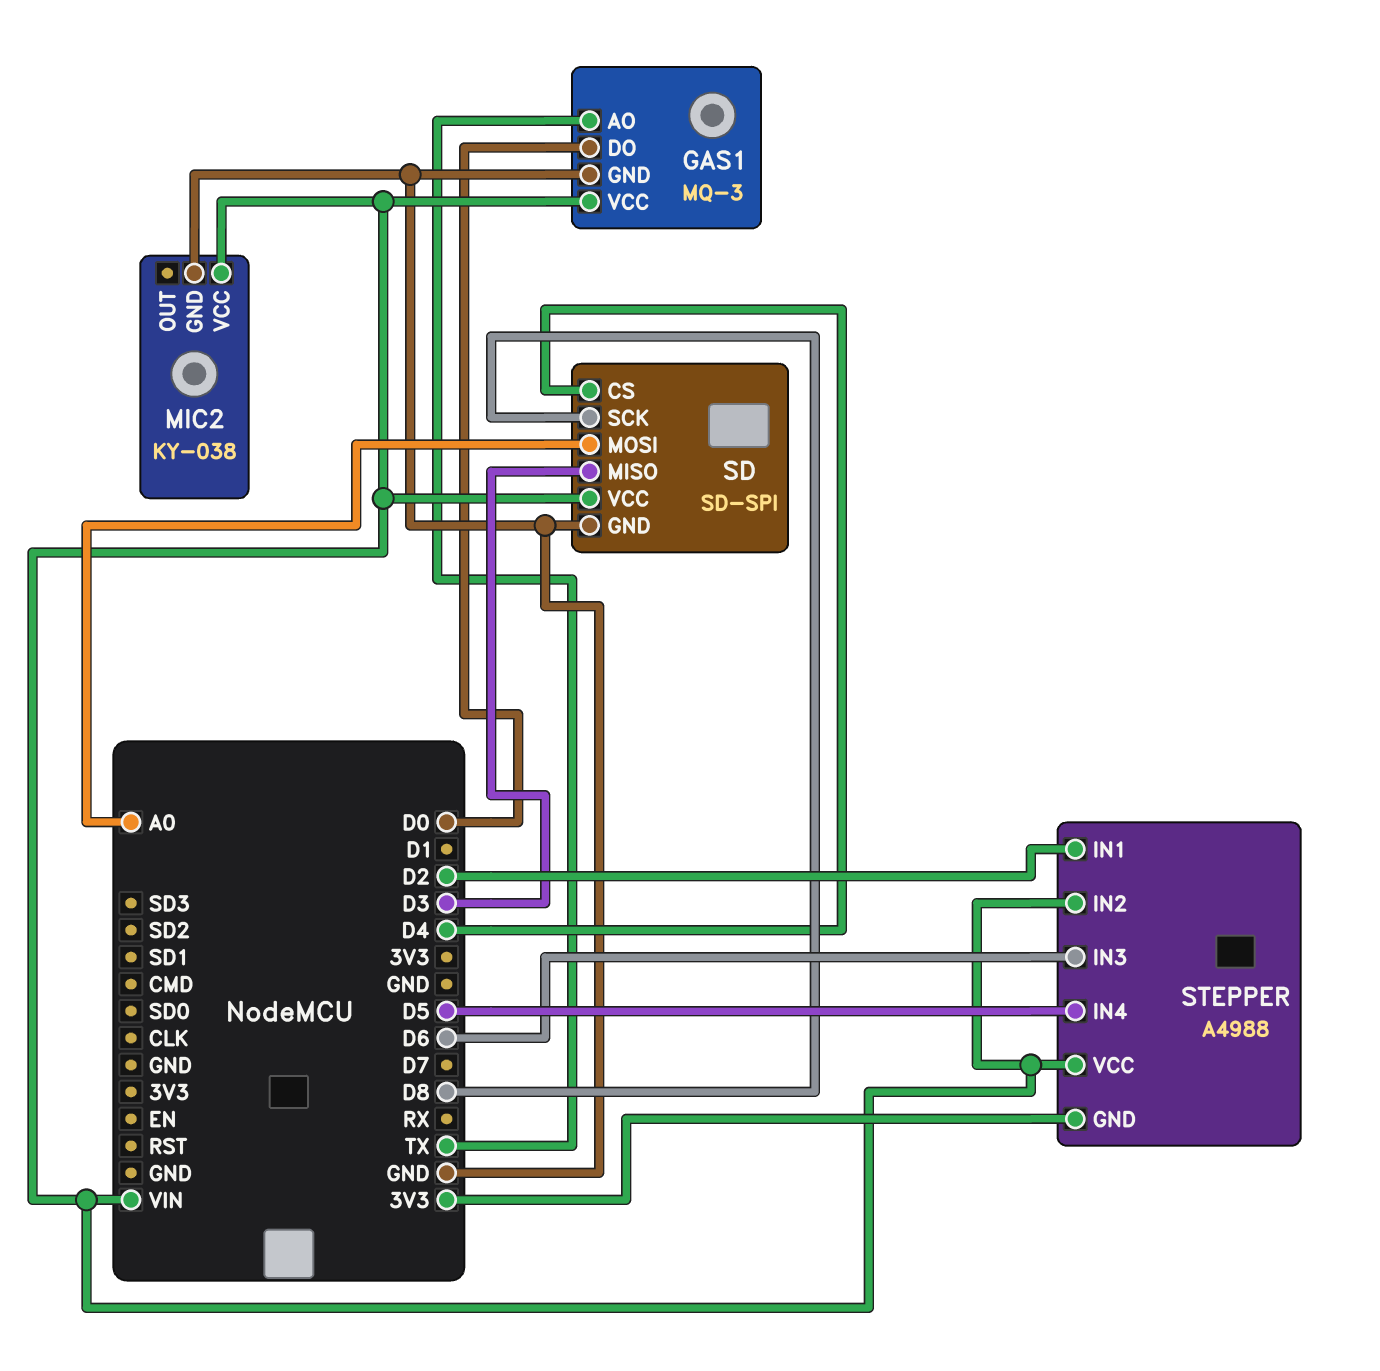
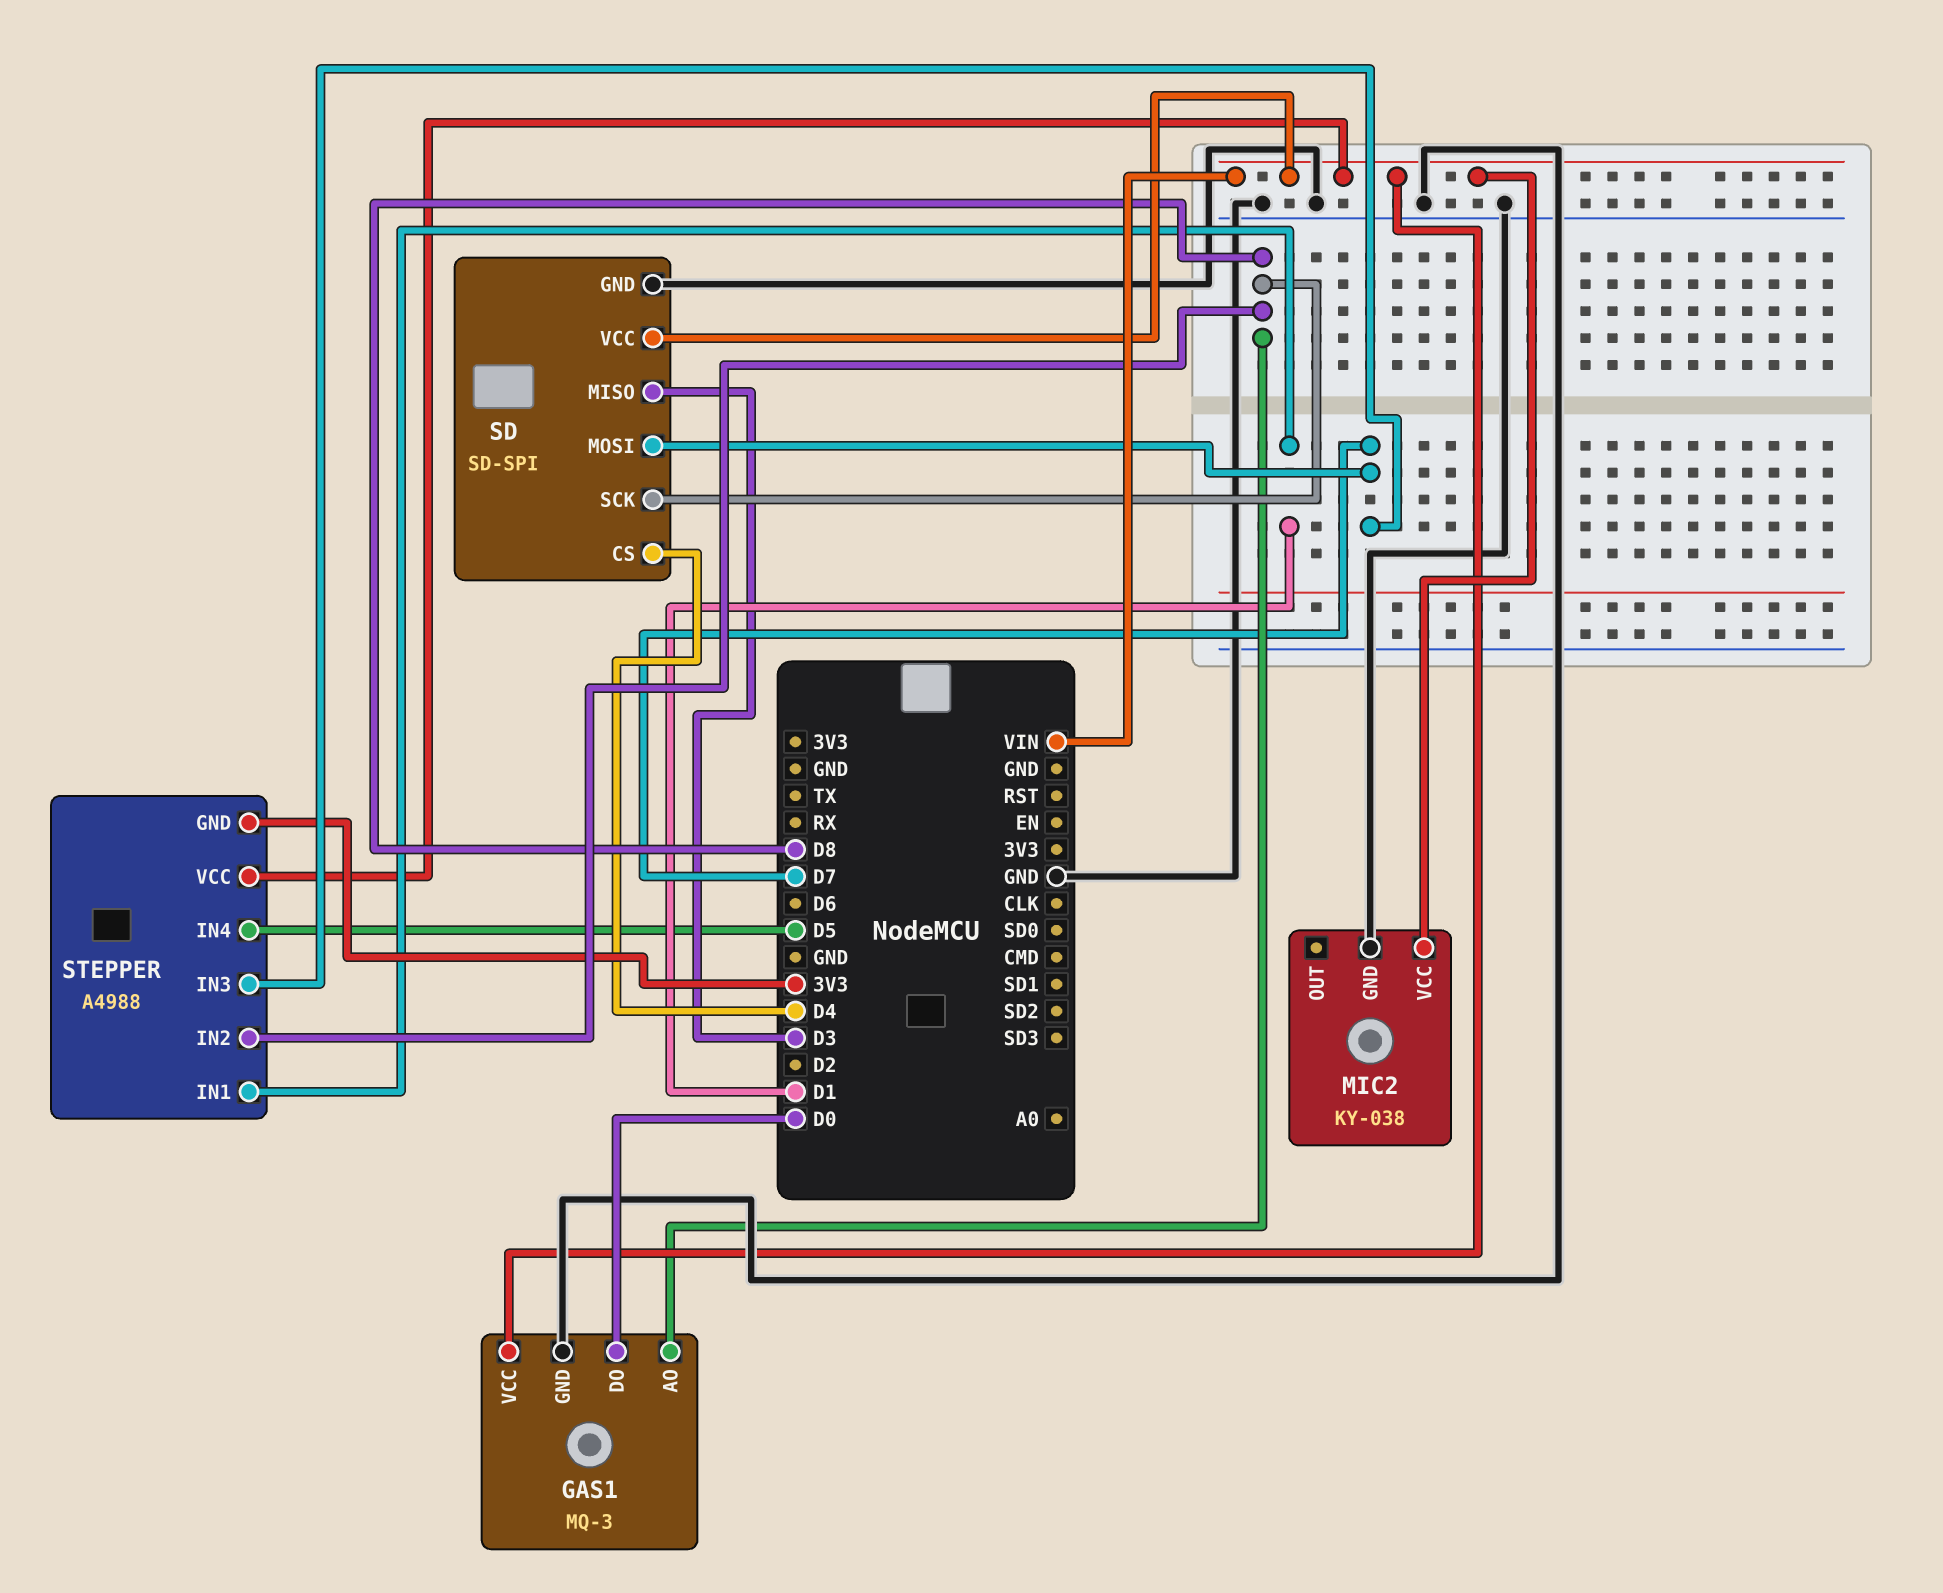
GAS1 pin AO: TX -> D8
SD pin MOSI: A0 -> D7
STEPPER pin IN1: D2 -> D1
STEPPER pin IN2: VIN -> D8
STEPPER pin IN3: D6 -> D7

